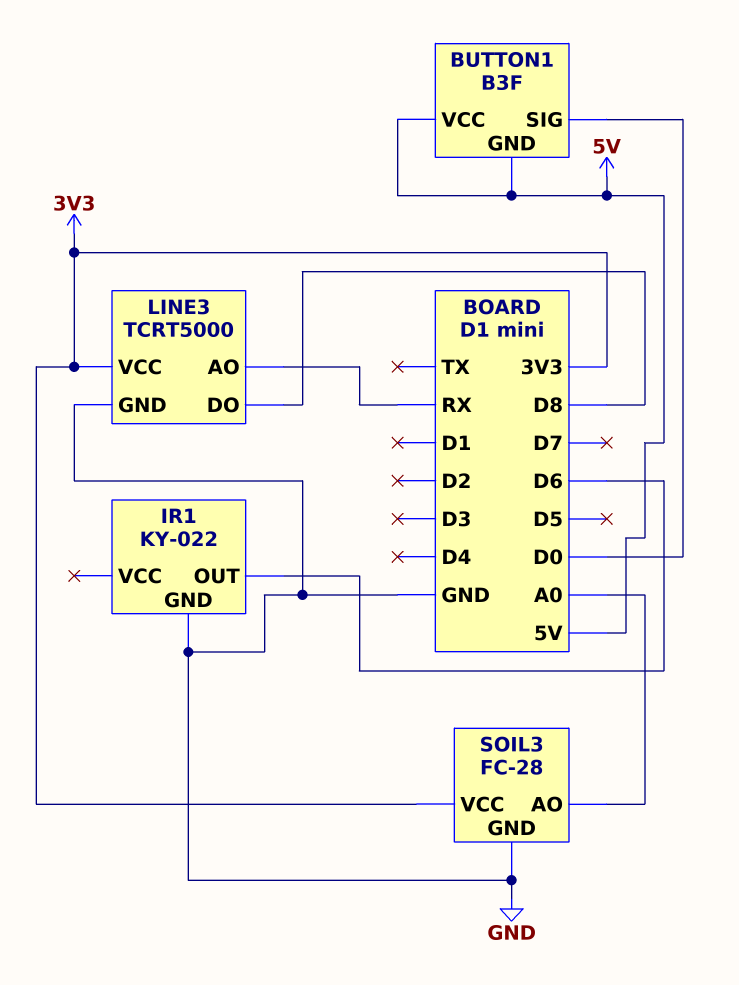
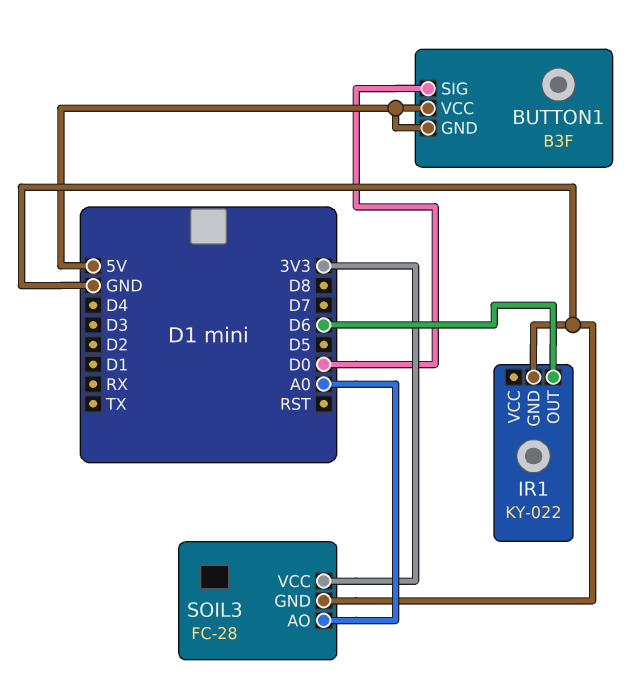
LINE3: TCRT5000 -> none
LINE3 pin AO: RX -> none
LINE3 pin DO: D8 -> none
LINE3 pin GND: GND -> none
LINE3 pin VCC: 3V3 -> none

